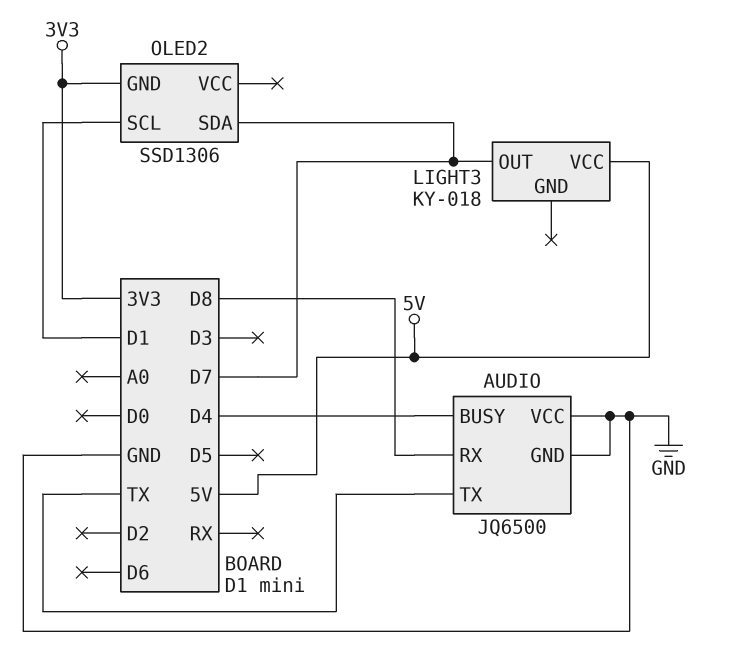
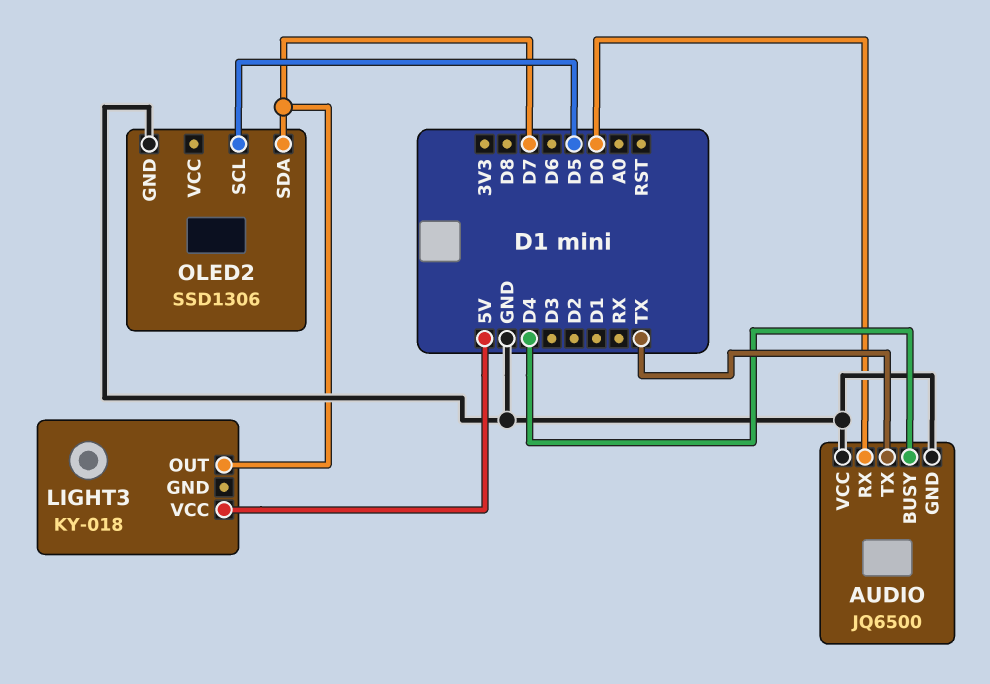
AUDIO pin RX: D8 -> D0
OLED2 pin GND: 3V3 -> GND
OLED2 pin SCL: D1 -> D5

